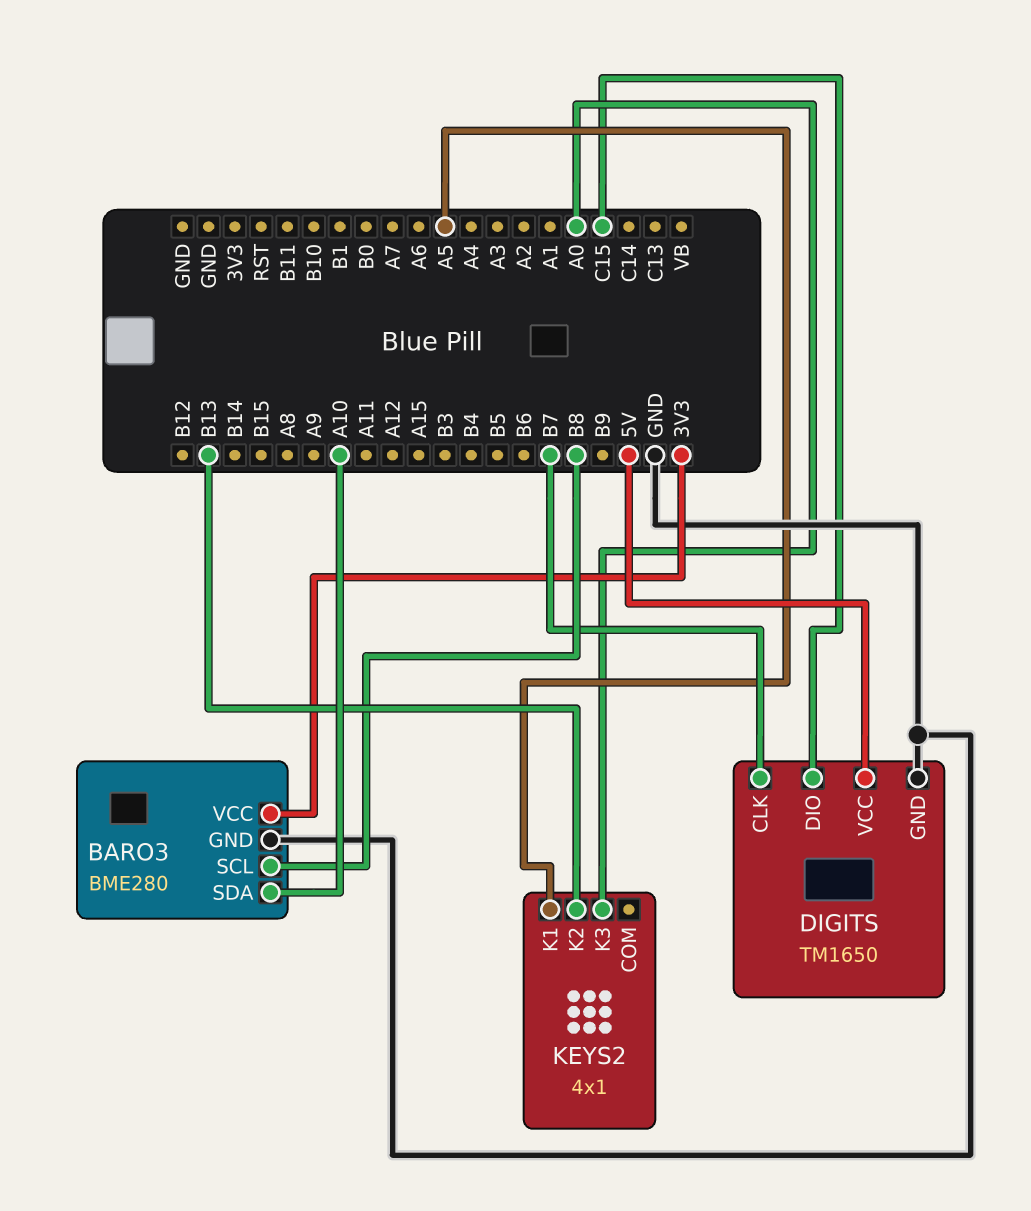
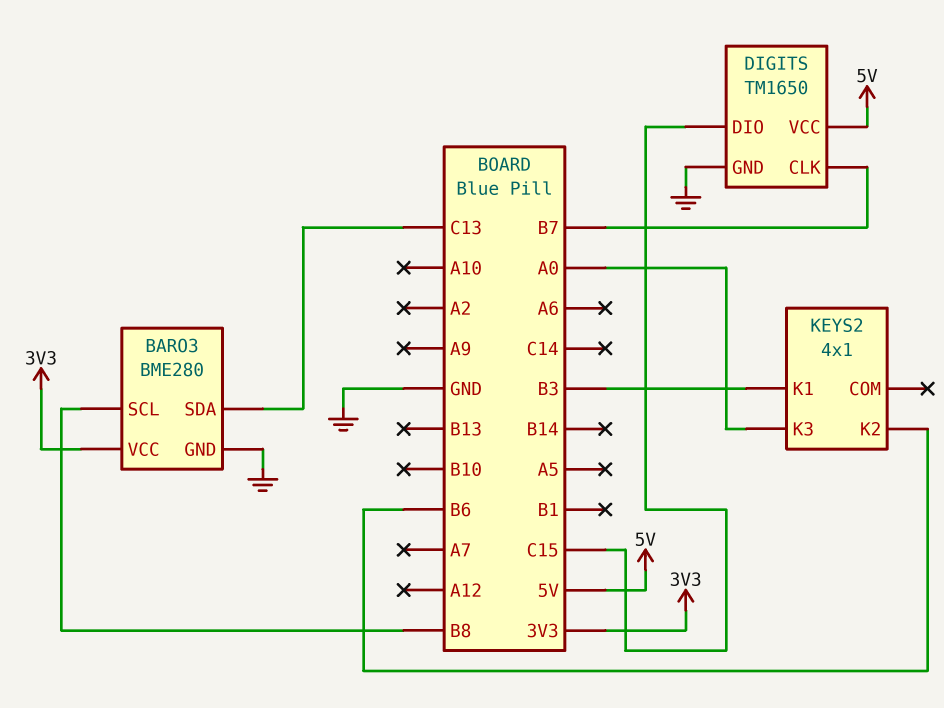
BARO3 pin SDA: A10 -> C13
KEYS2 pin K1: A5 -> B3
KEYS2 pin K2: B13 -> B6

